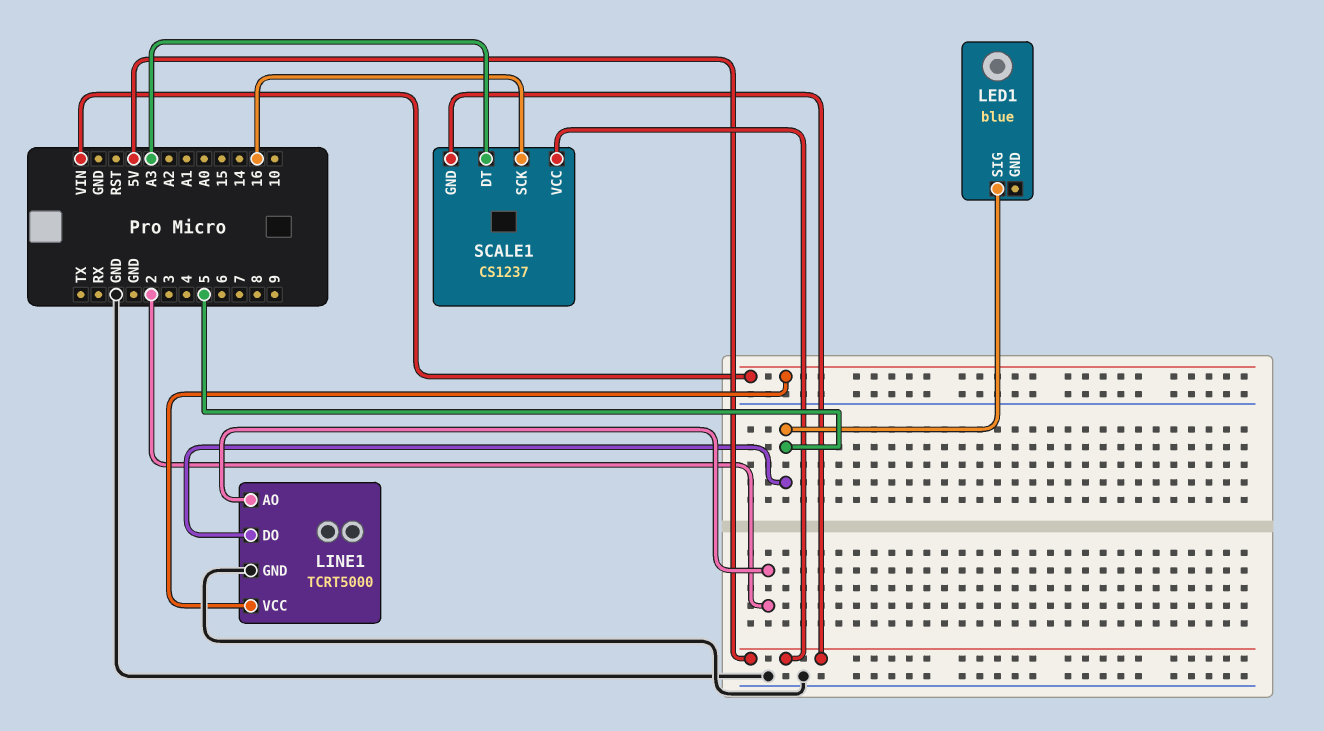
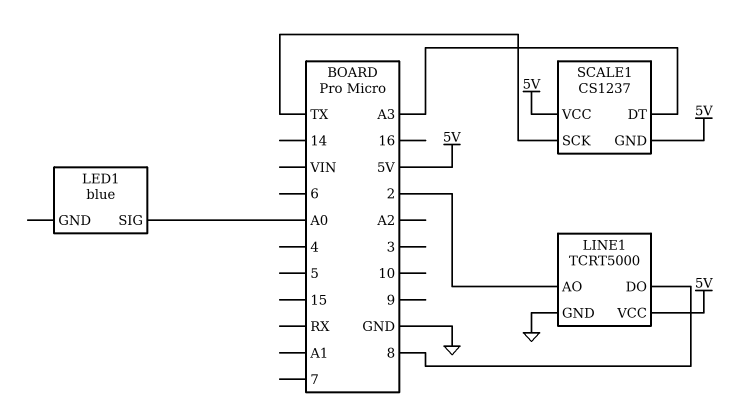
LED1 pin SIG: 5 -> A0
LINE1 pin DO: 5 -> 8
LINE1 pin VCC: VIN -> 5V
SCALE1 pin SCK: 16 -> TX

